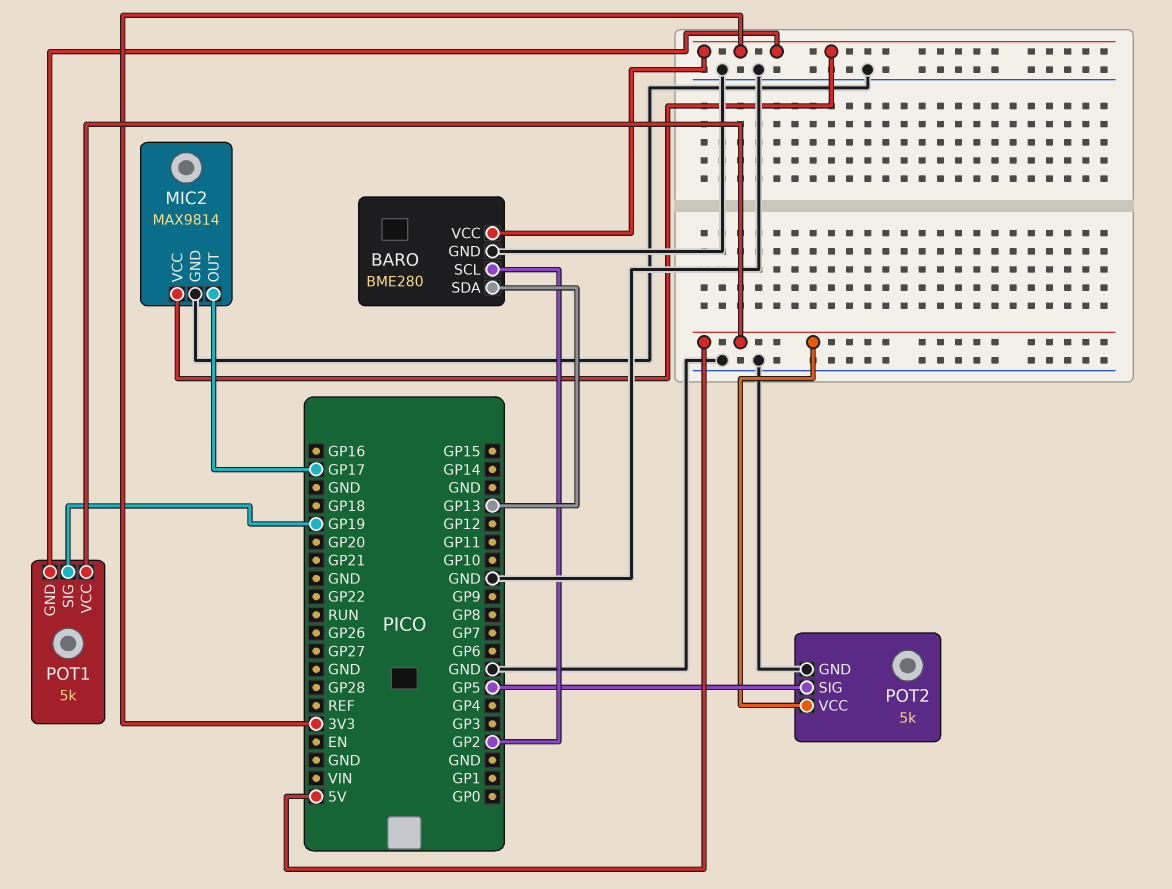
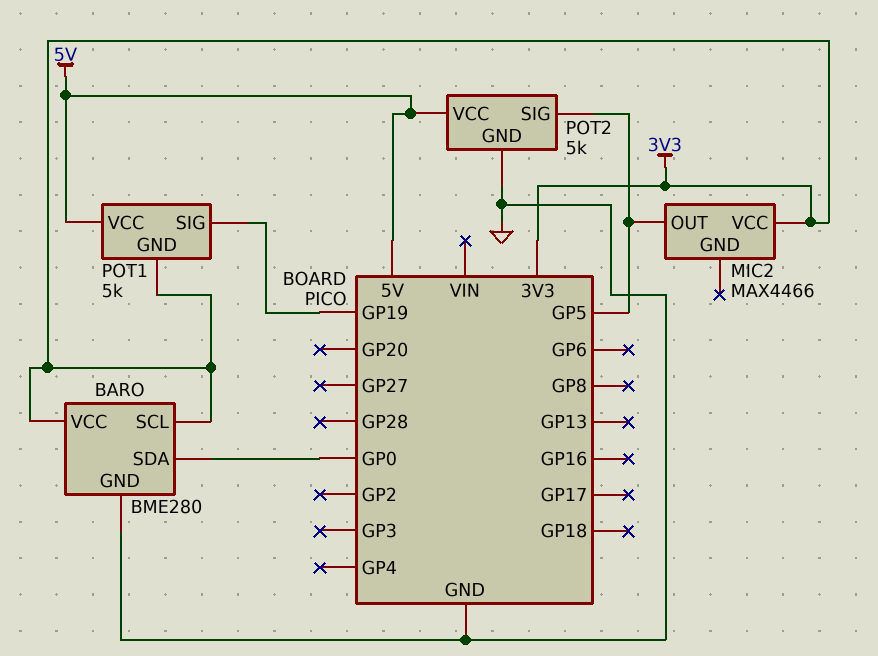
BARO pin SCL: GP2 -> 3V3
BARO pin SDA: GP13 -> GP0
MIC2: MAX9814 -> MAX4466
MIC2 pin GND: GND -> none
MIC2 pin OUT: GP17 -> GP5

